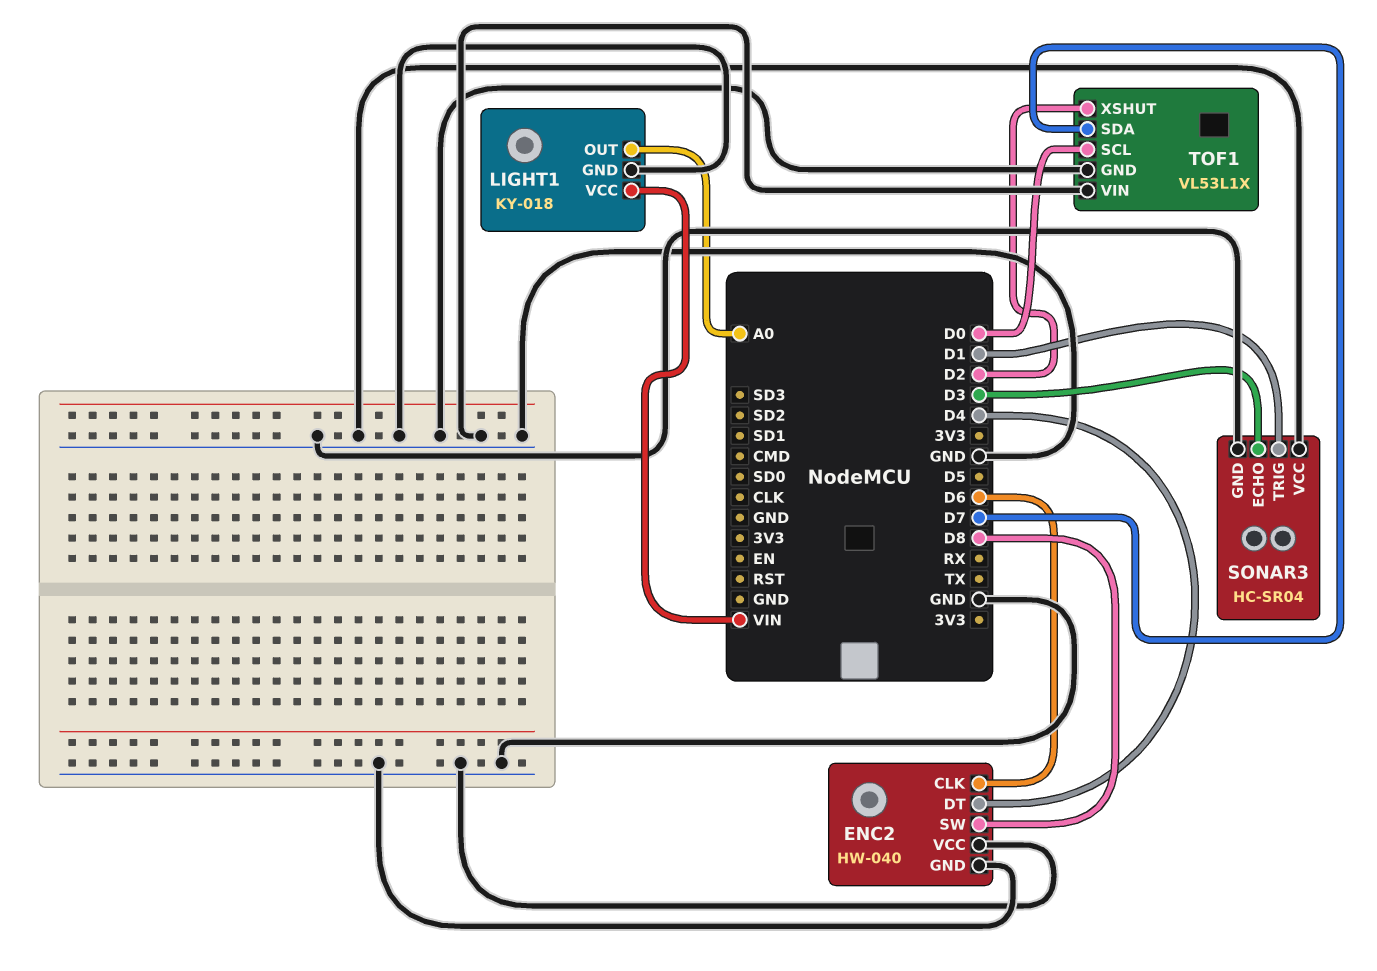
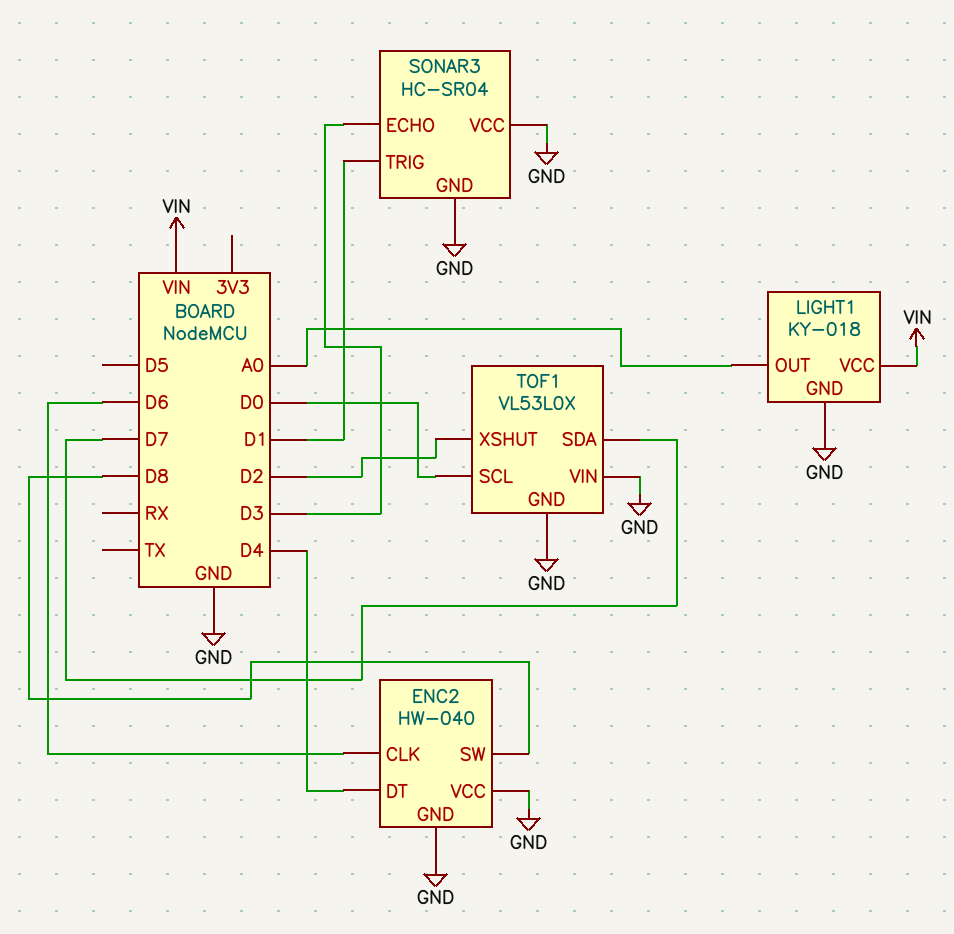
TOF1: VL53L1X -> VL53L0X

